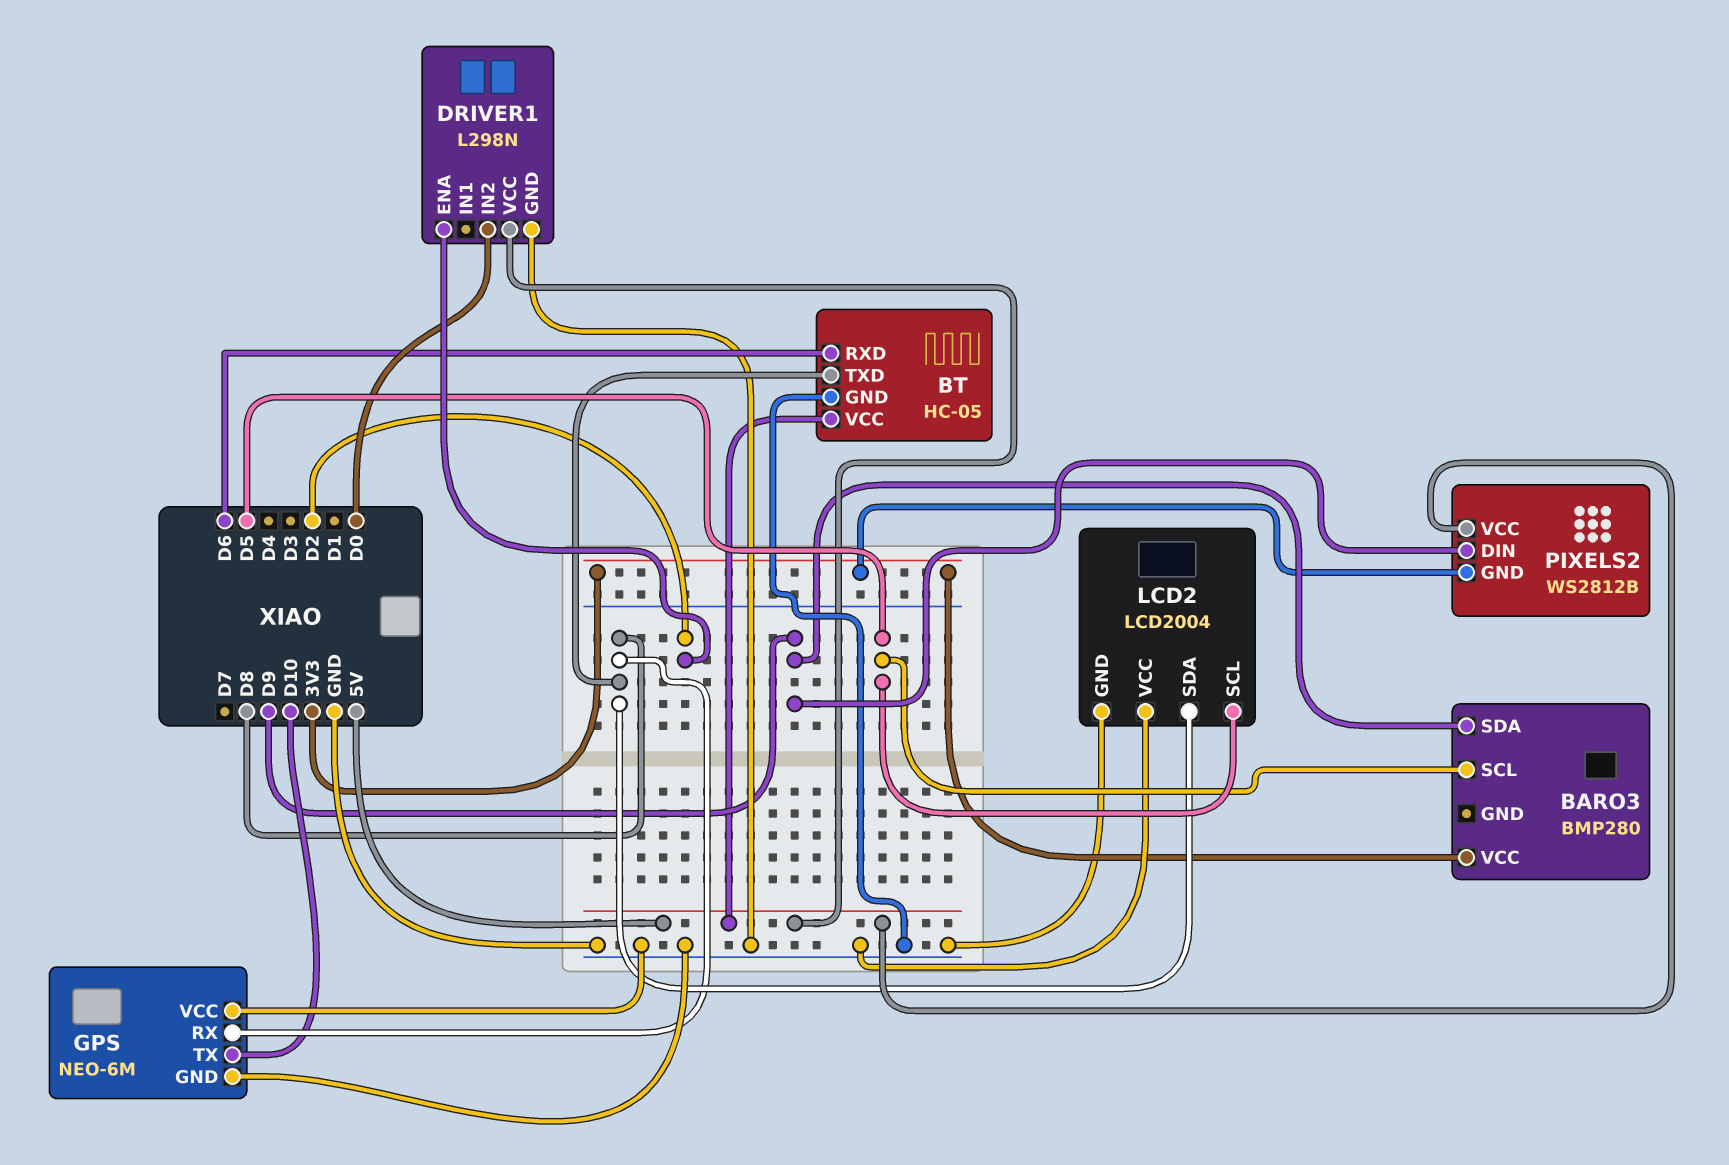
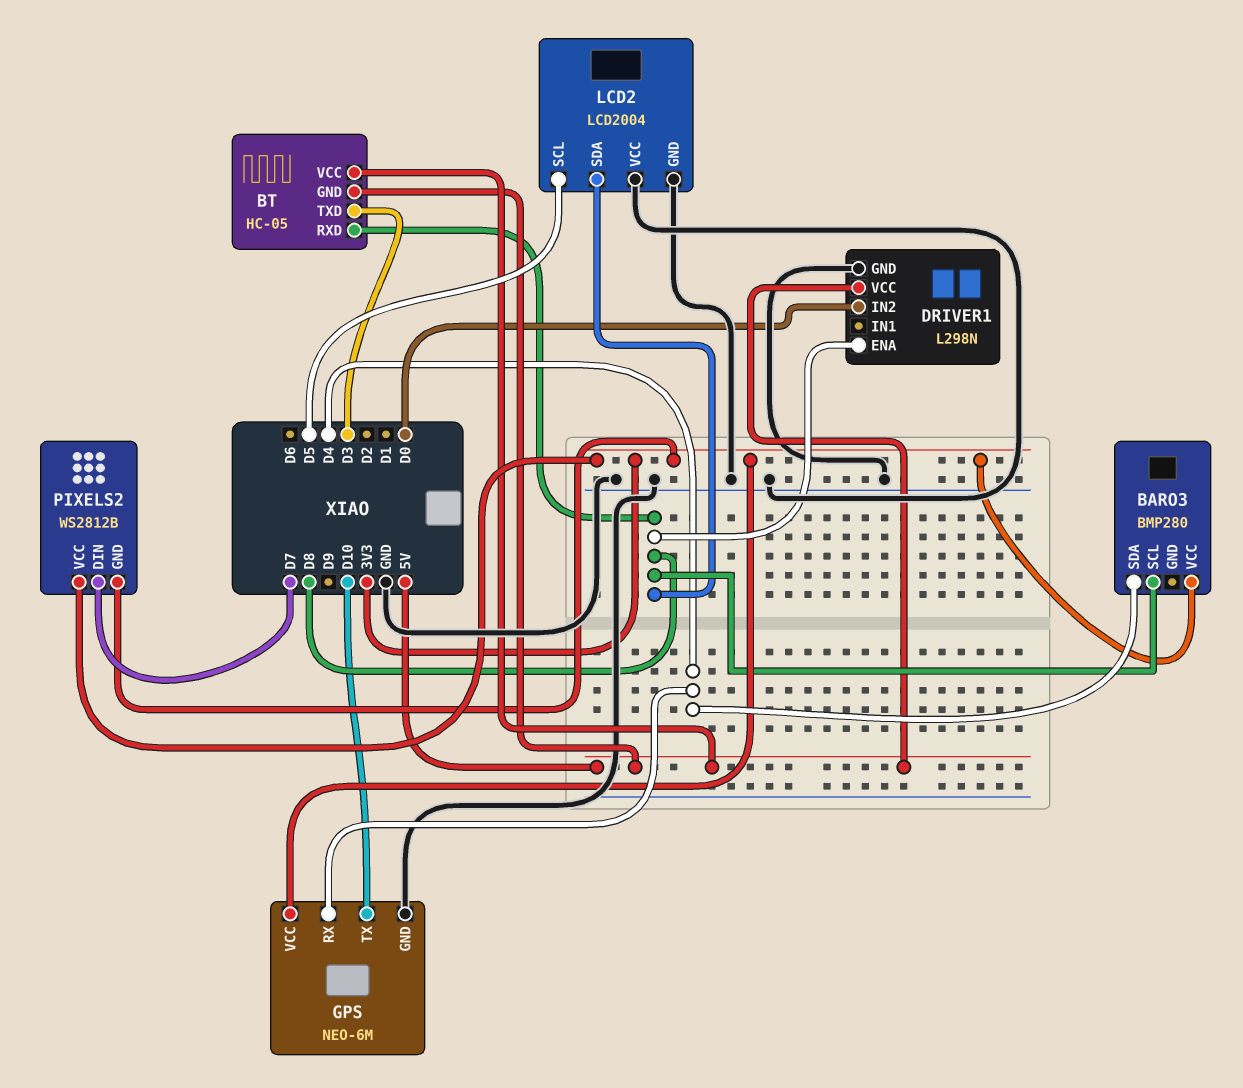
BARO3 pin SCL: D5 -> D8
BARO3 pin SDA: D9 -> D4
BT pin GND: GND -> 5V
BT pin RXD: D6 -> D8
BT pin TXD: D8 -> D3
DRIVER1 pin ENA: D2 -> D8
GPS pin RX: D8 -> D4
GPS pin VCC: GND -> 3V3
PIXELS2 pin DIN: D9 -> D7
PIXELS2 pin VCC: 5V -> 3V3

